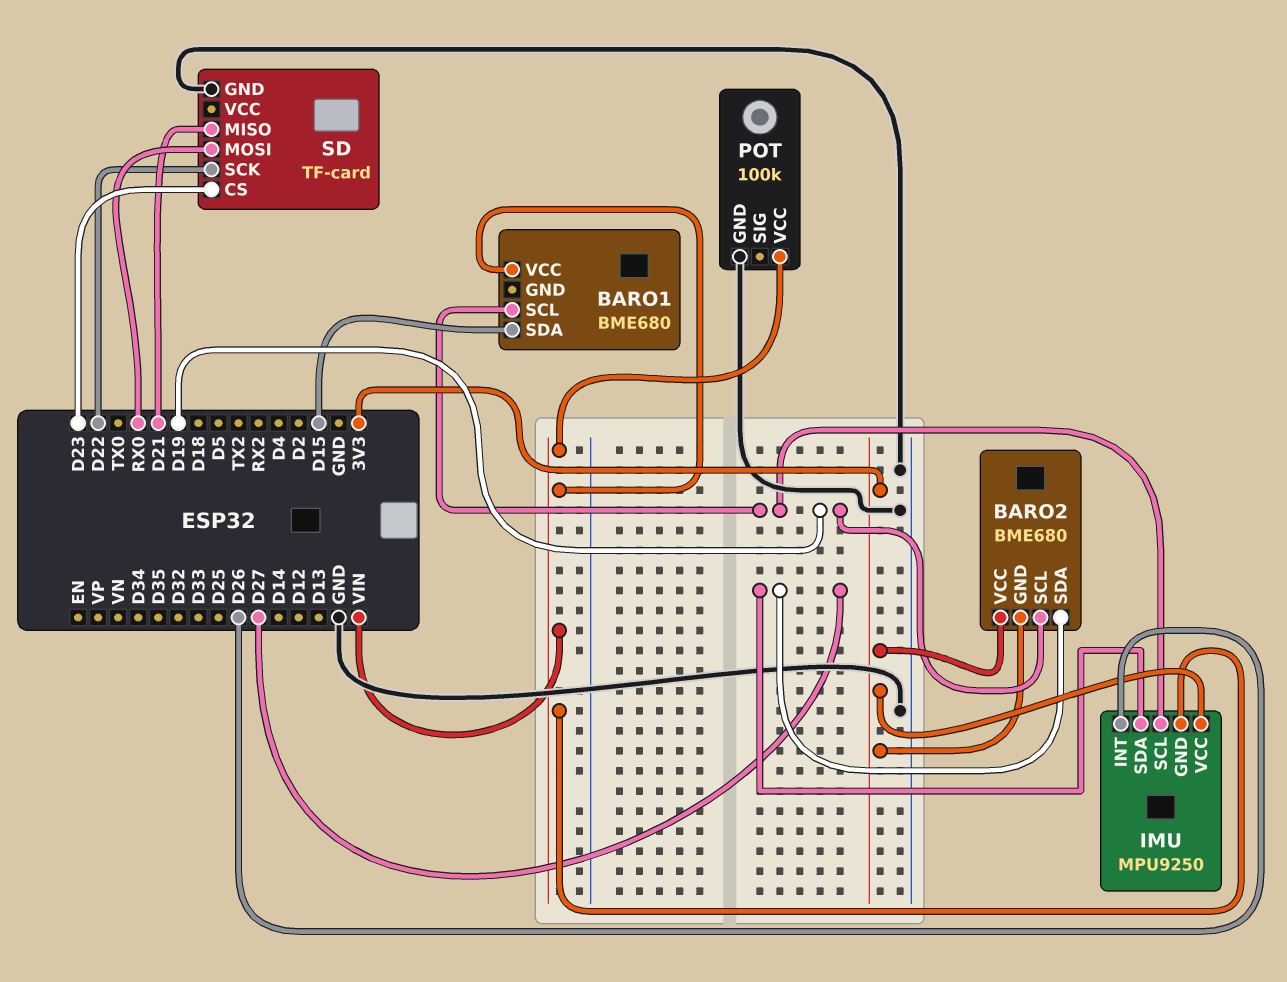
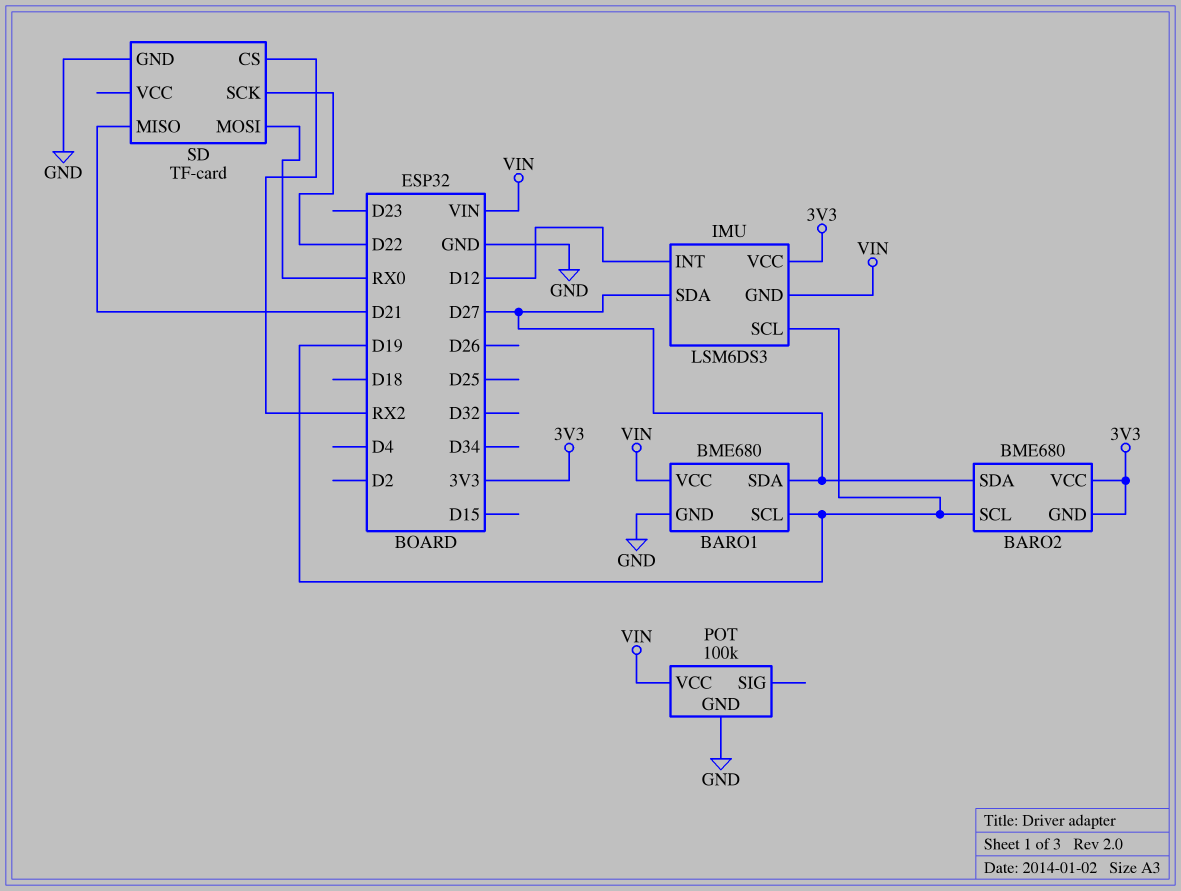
BARO1 pin GND: none -> GND
BARO1 pin SDA: D15 -> D27
IMU: MPU9250 -> LSM6DS3
IMU pin INT: D26 -> D12
SD pin CS: D23 -> RX2

